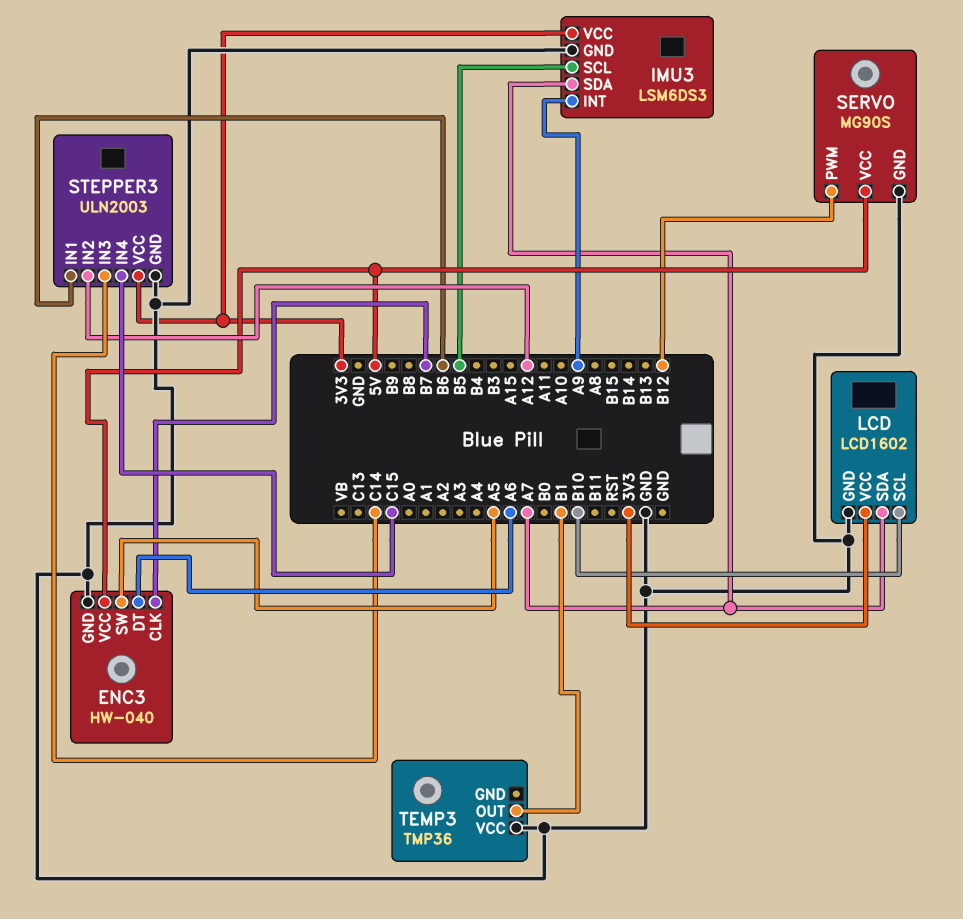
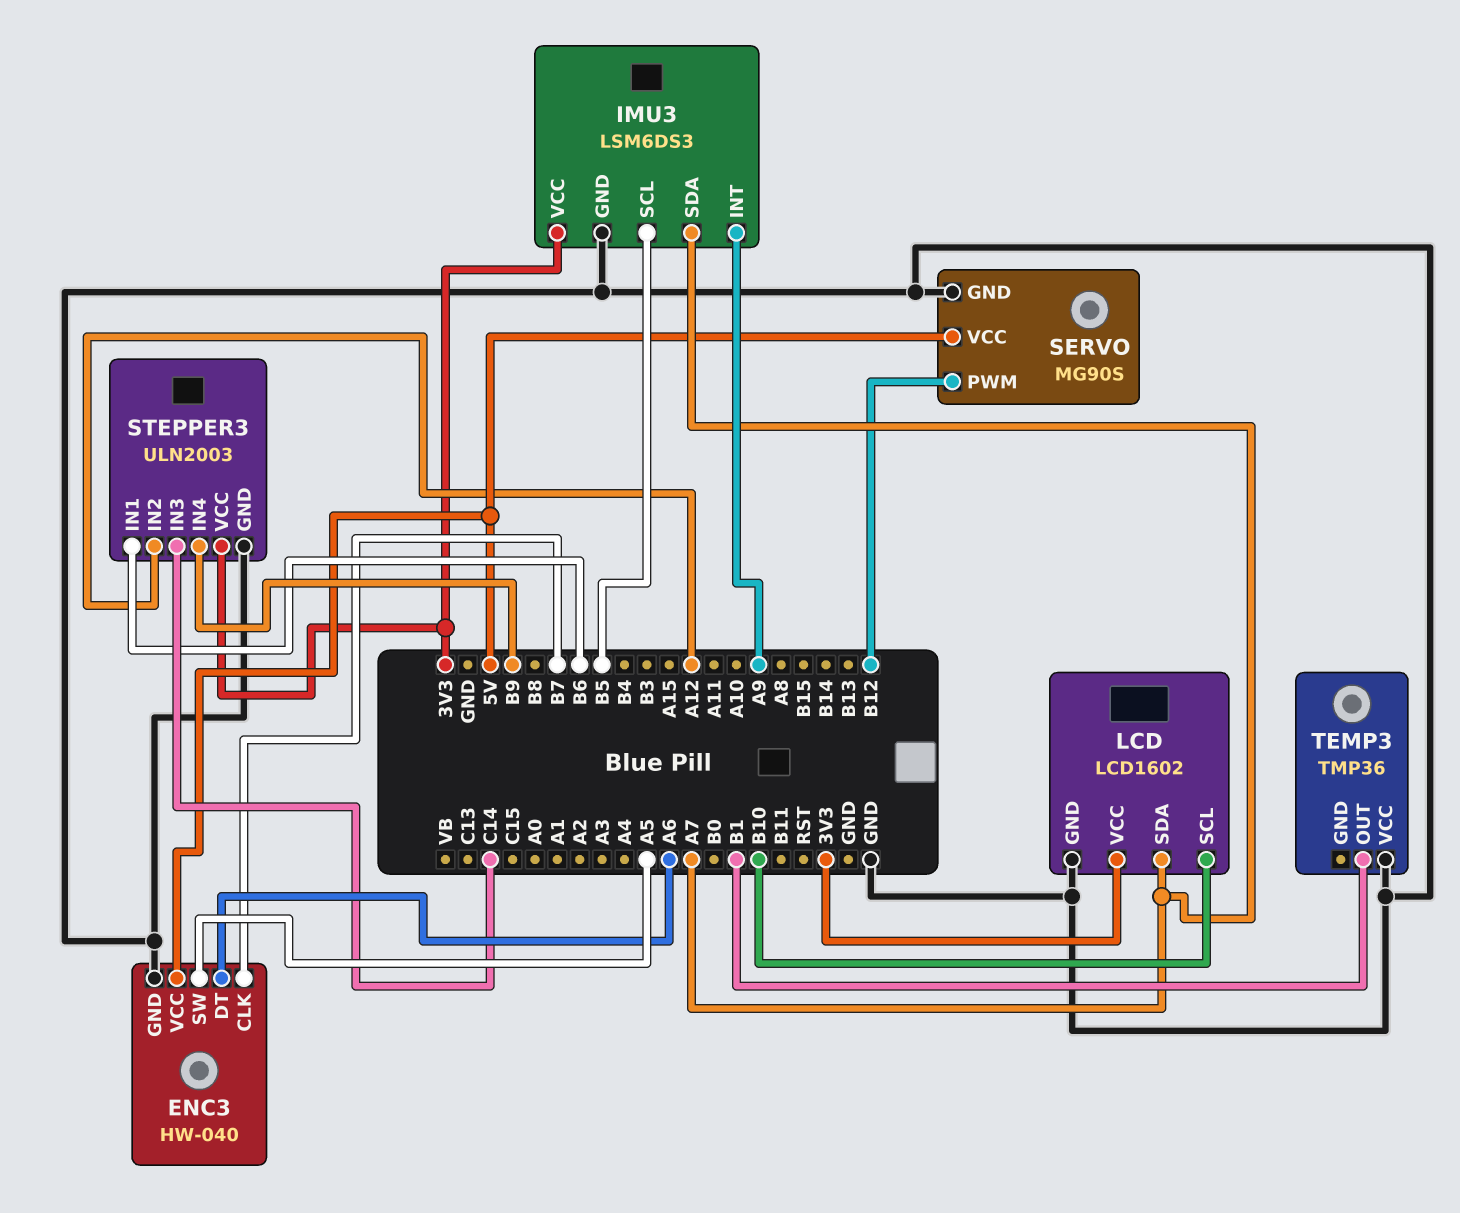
STEPPER3 pin IN4: C15 -> B9

